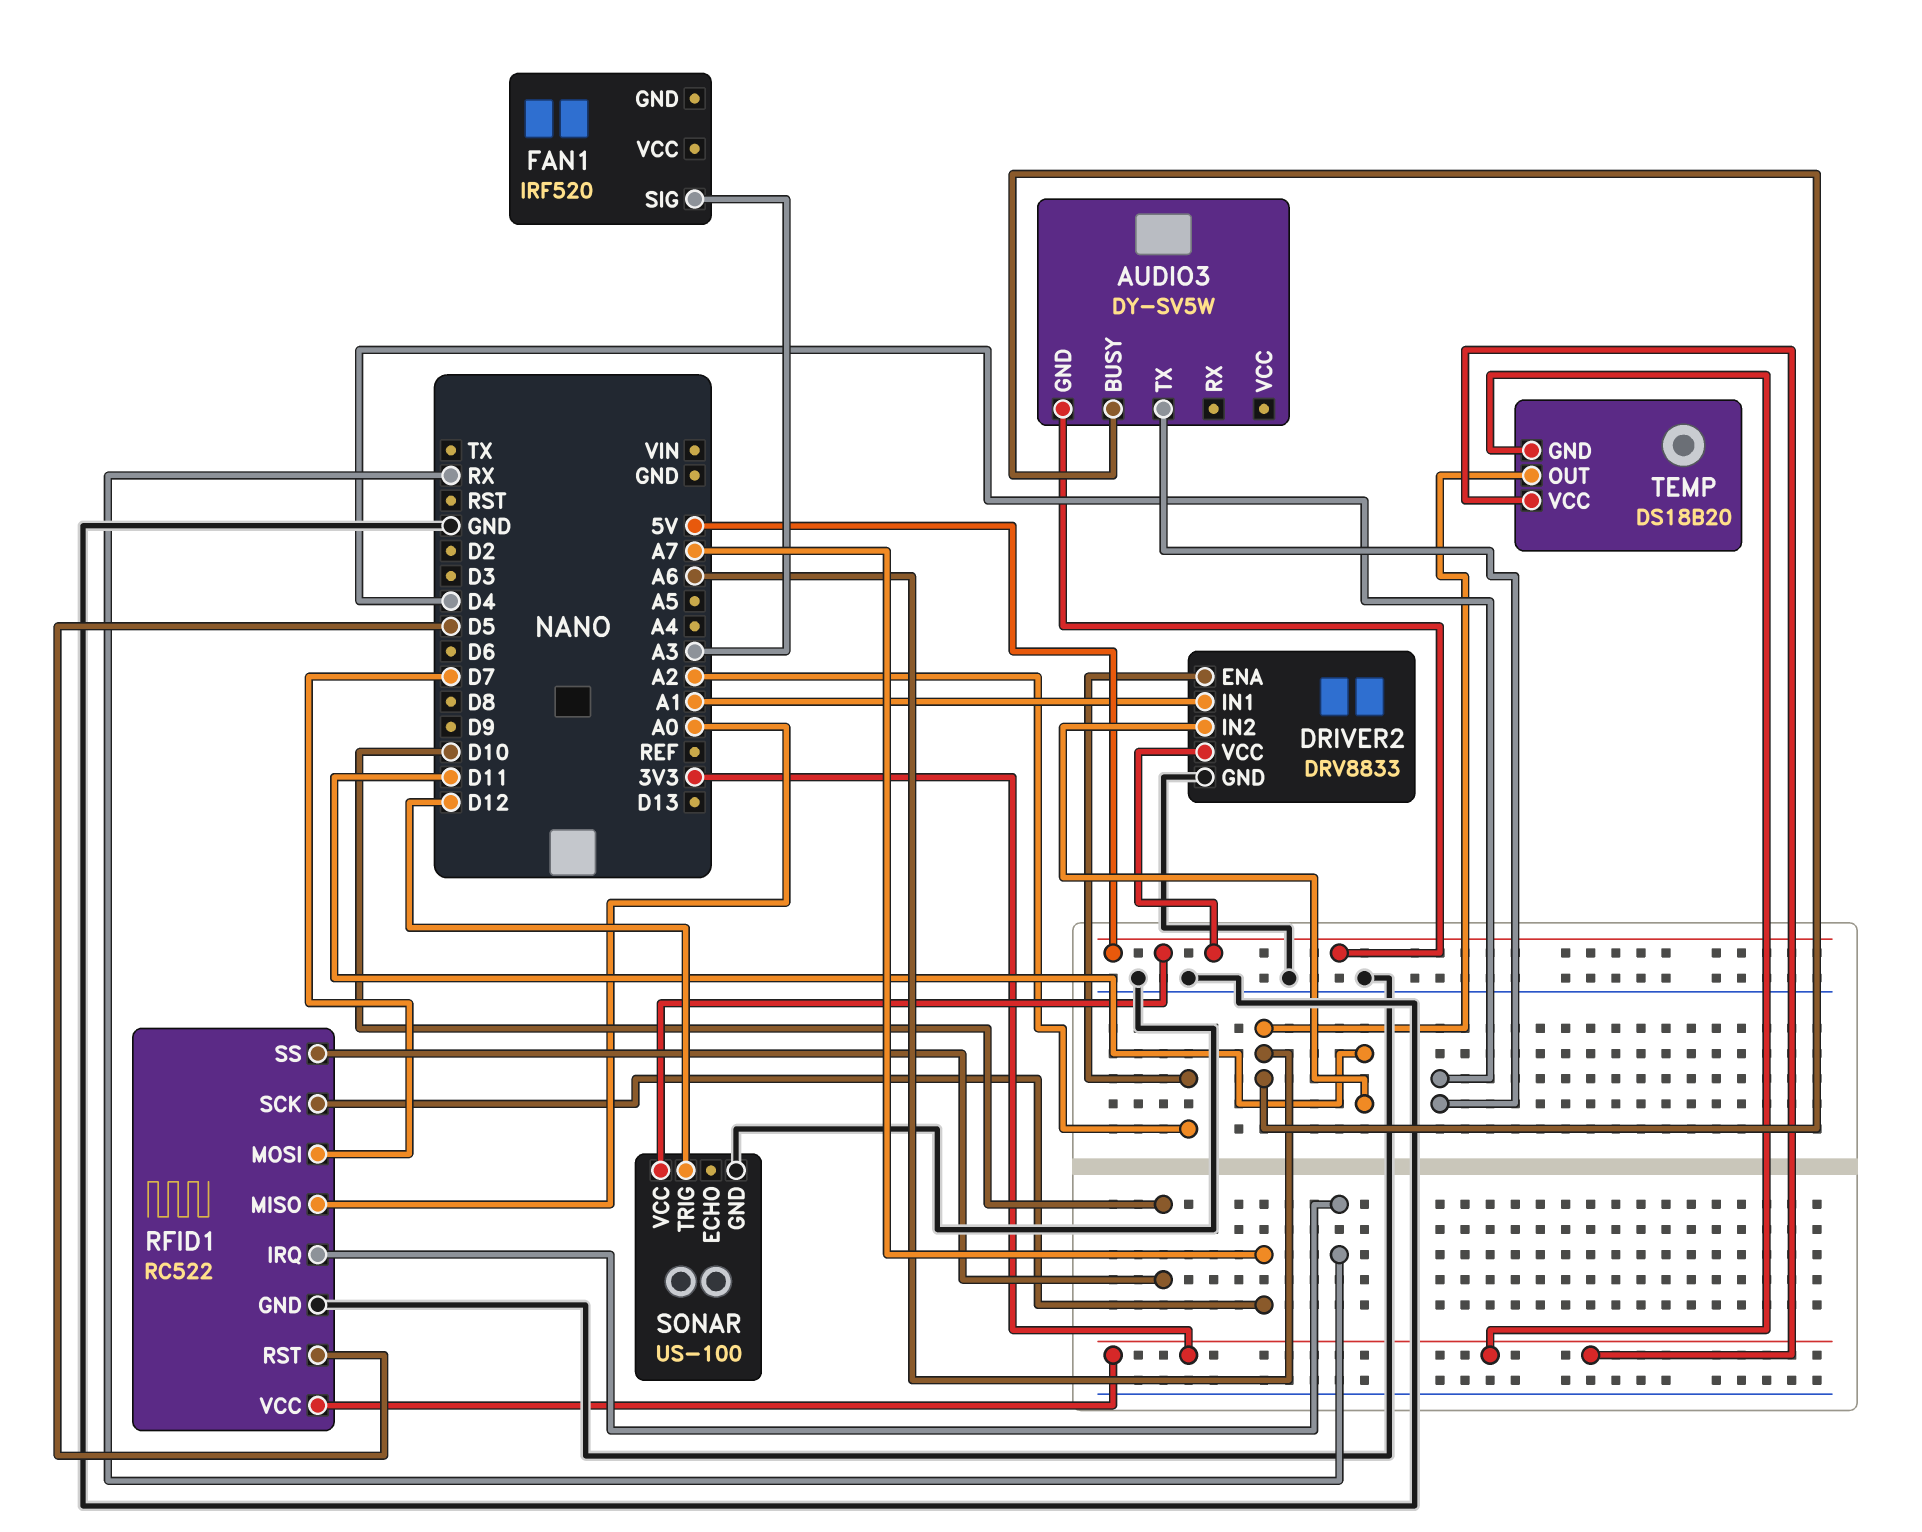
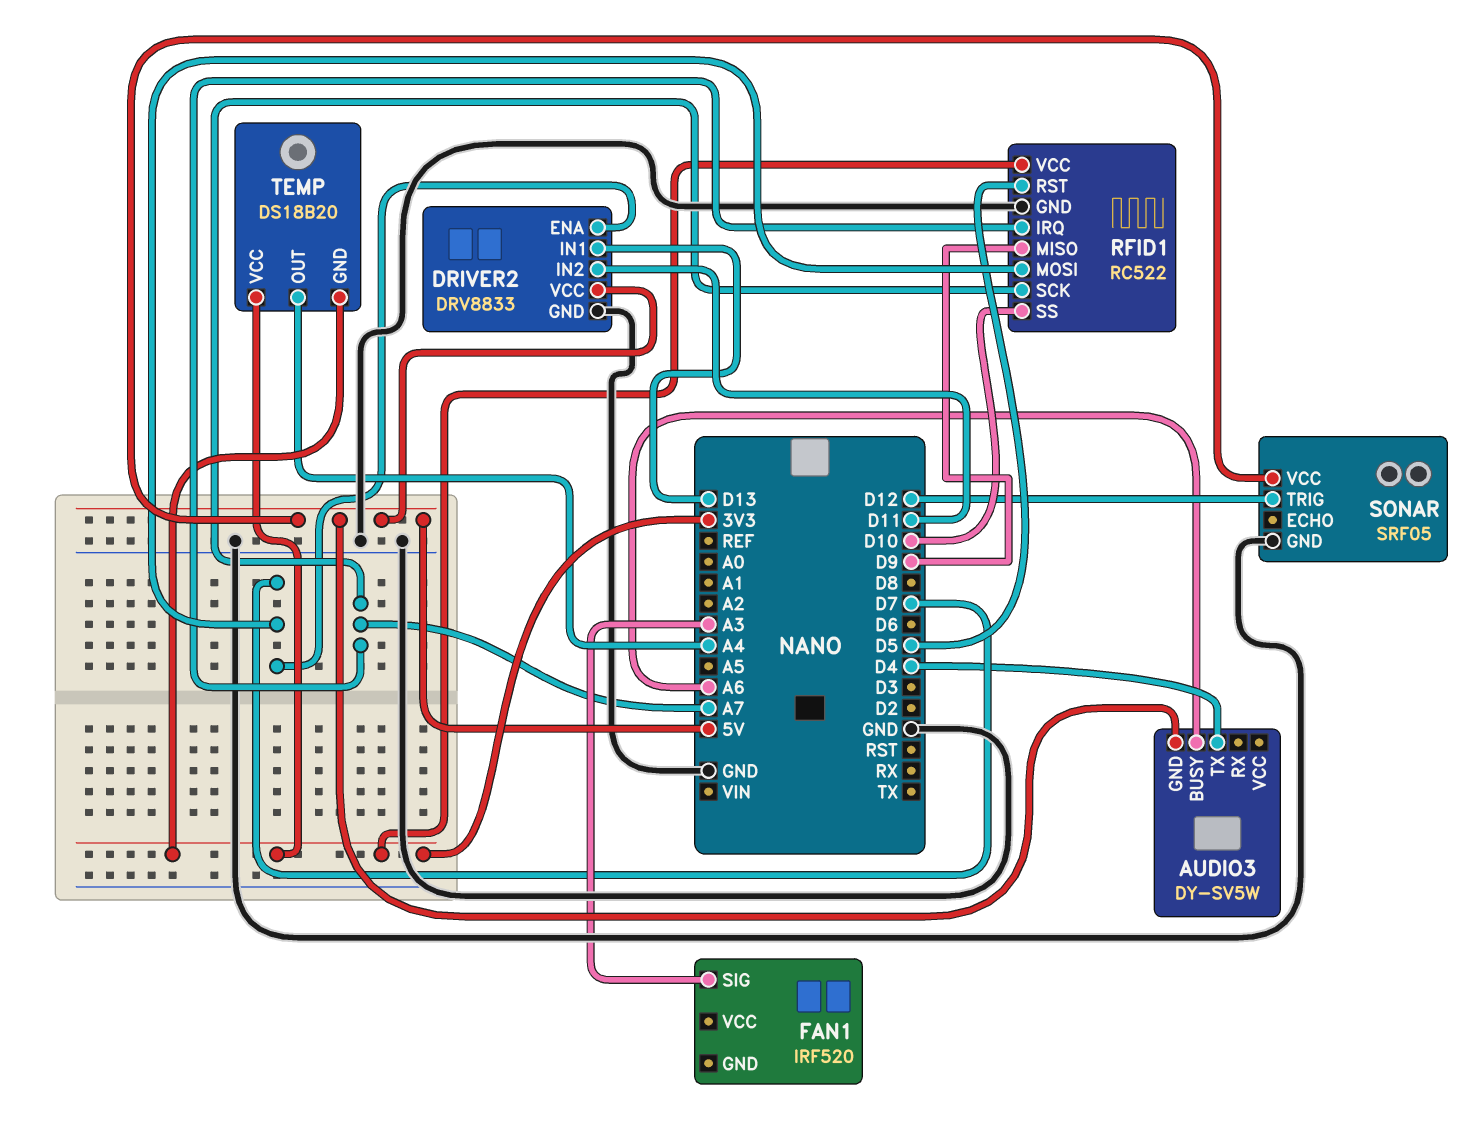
DRIVER2 pin ENA: A2 -> D7
DRIVER2 pin IN1: A1 -> D13
RFID1 pin IRQ: RX -> A7
RFID1 pin MISO: A0 -> D9
SONAR: US-100 -> SRF05
TEMP pin OUT: A6 -> A4

